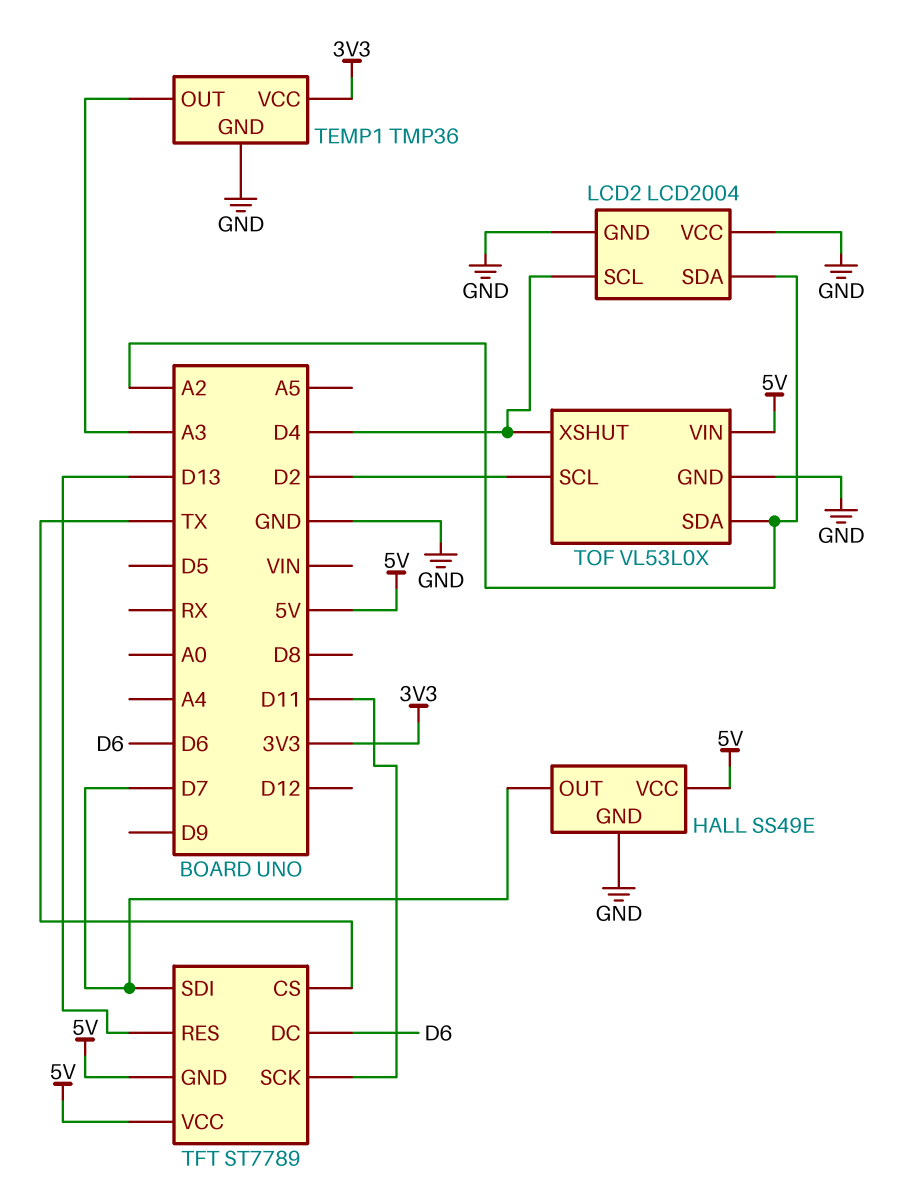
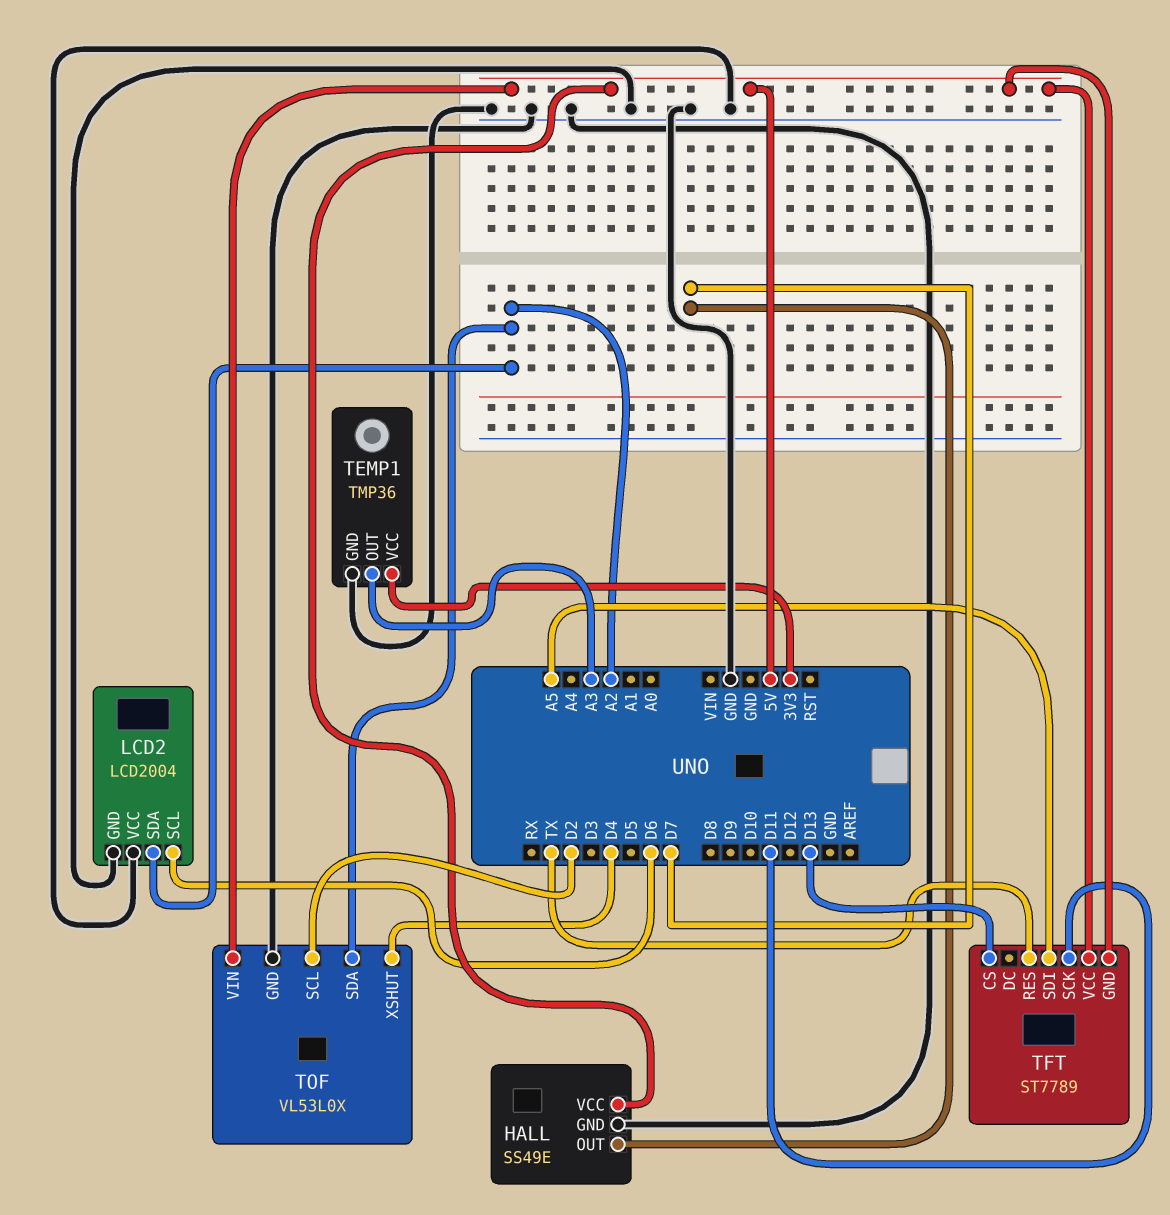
LCD2 pin SCL: D4 -> D6
TFT pin CS: TX -> D13
TFT pin DC: D6 -> none
TFT pin RES: D13 -> TX
TFT pin SDI: D7 -> A5

